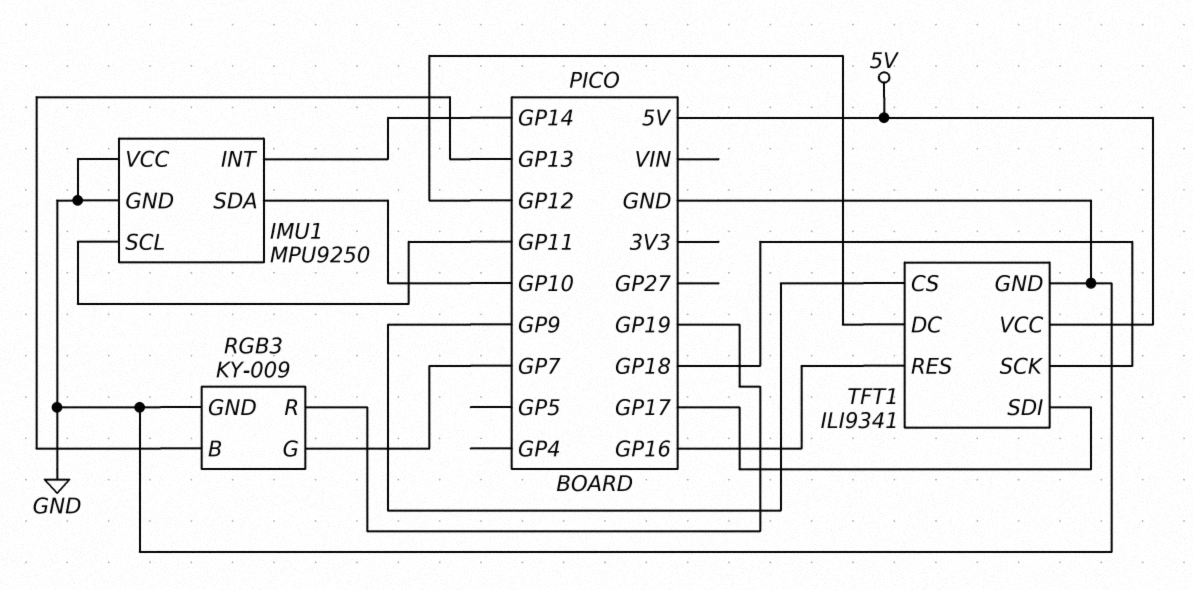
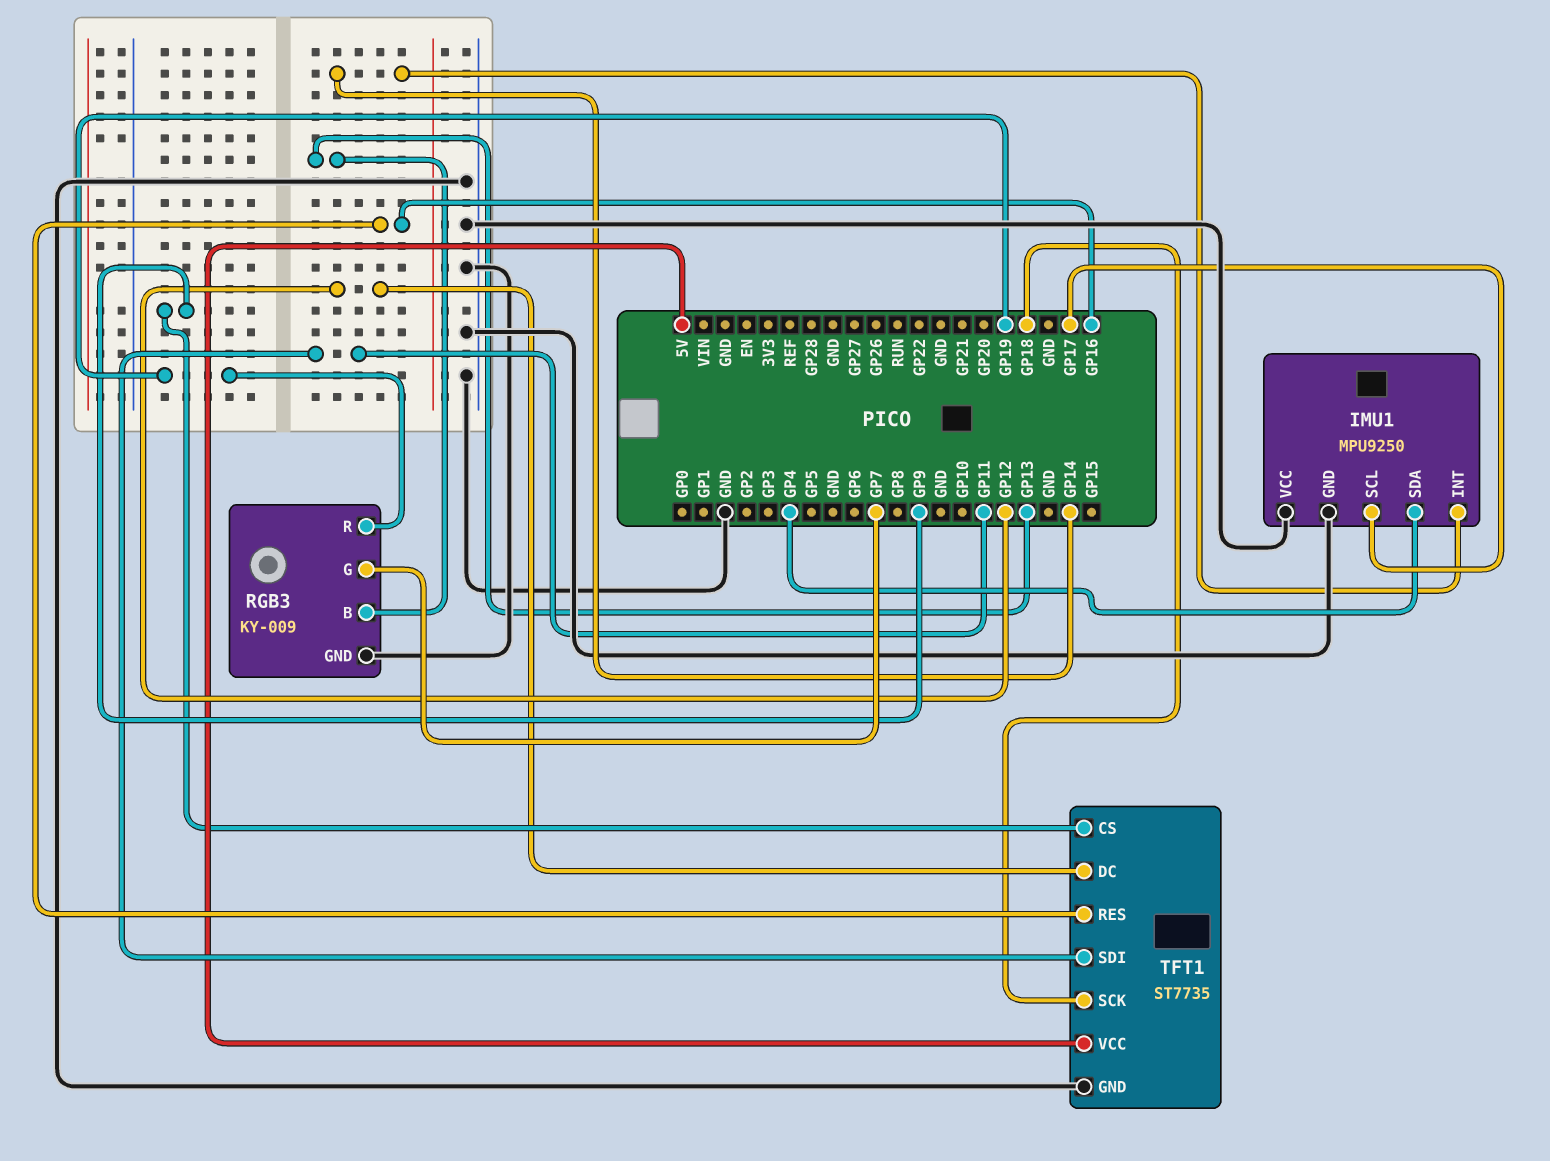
IMU1 pin SCL: GP11 -> GP17
IMU1 pin SDA: GP10 -> GP4
TFT1: ILI9341 -> ST7735
TFT1 pin SDI: GP17 -> GP11

